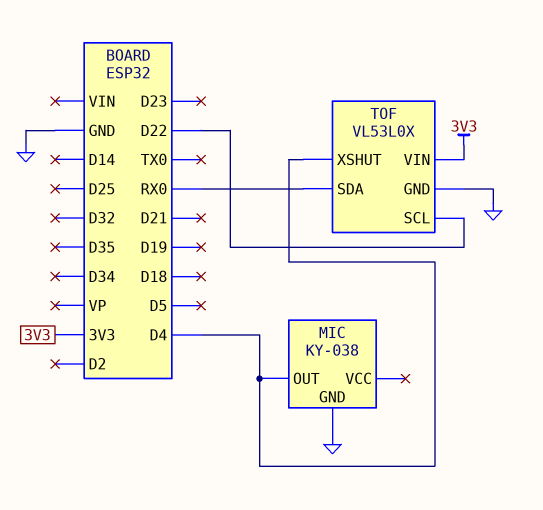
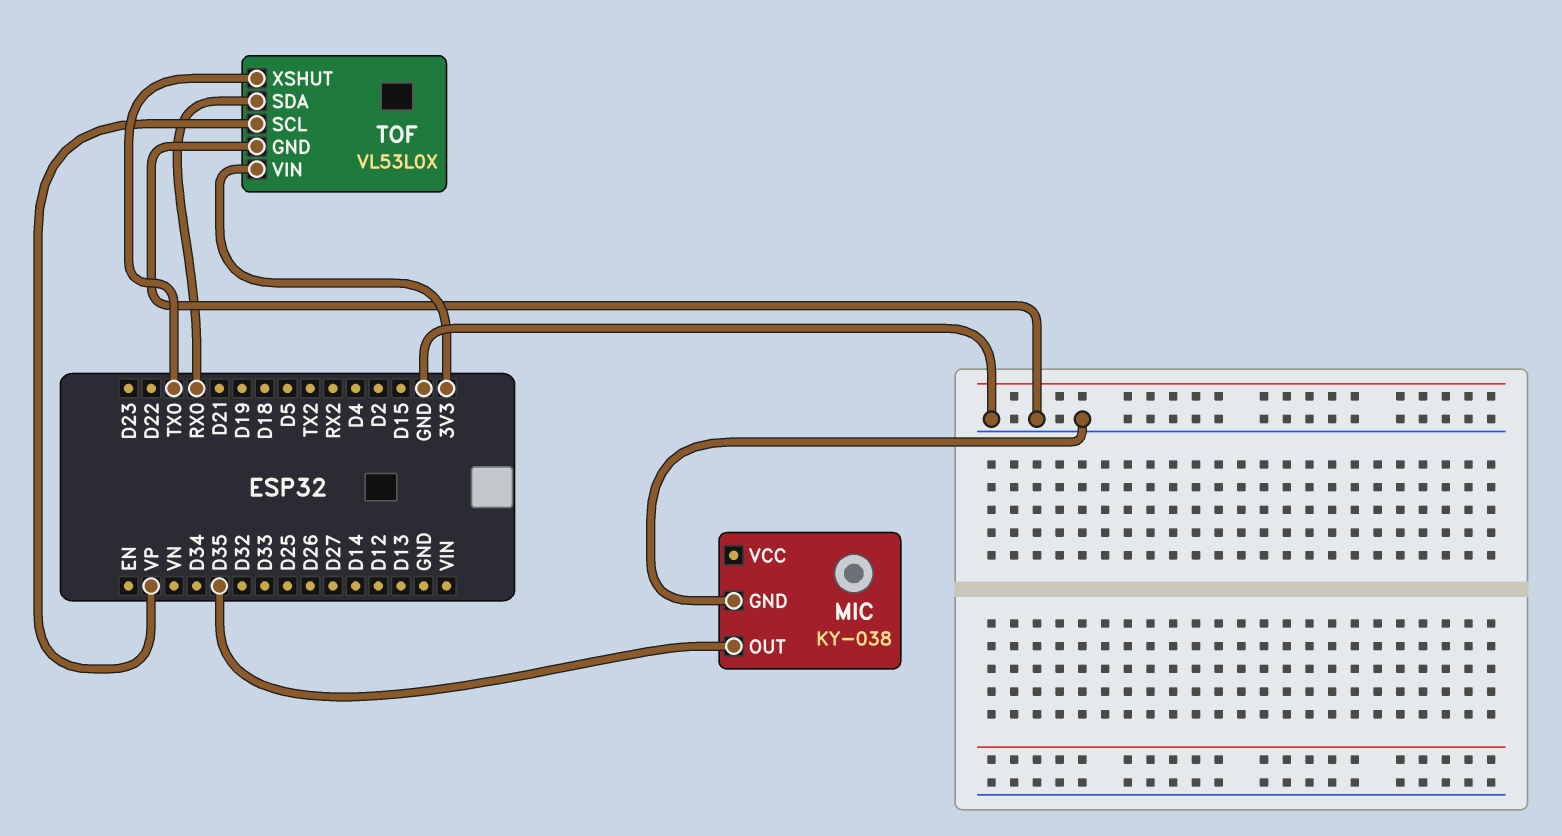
MIC pin OUT: D4 -> D35
TOF pin SCL: D22 -> VP
TOF pin XSHUT: D4 -> TX0

